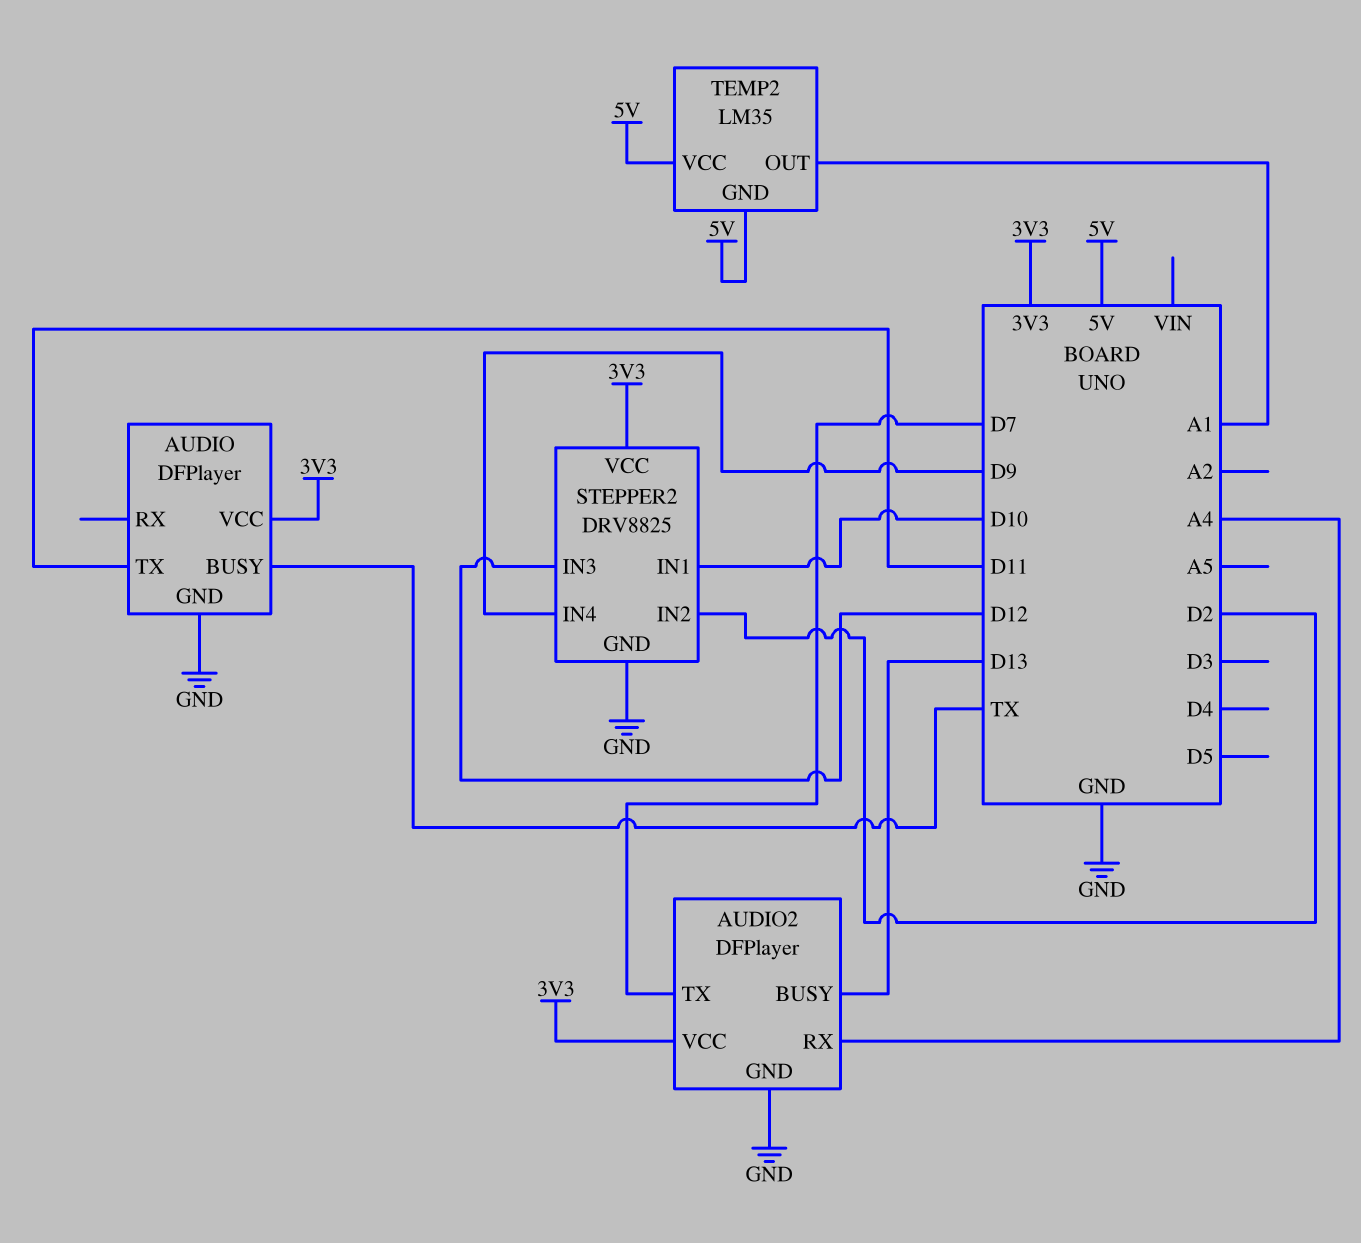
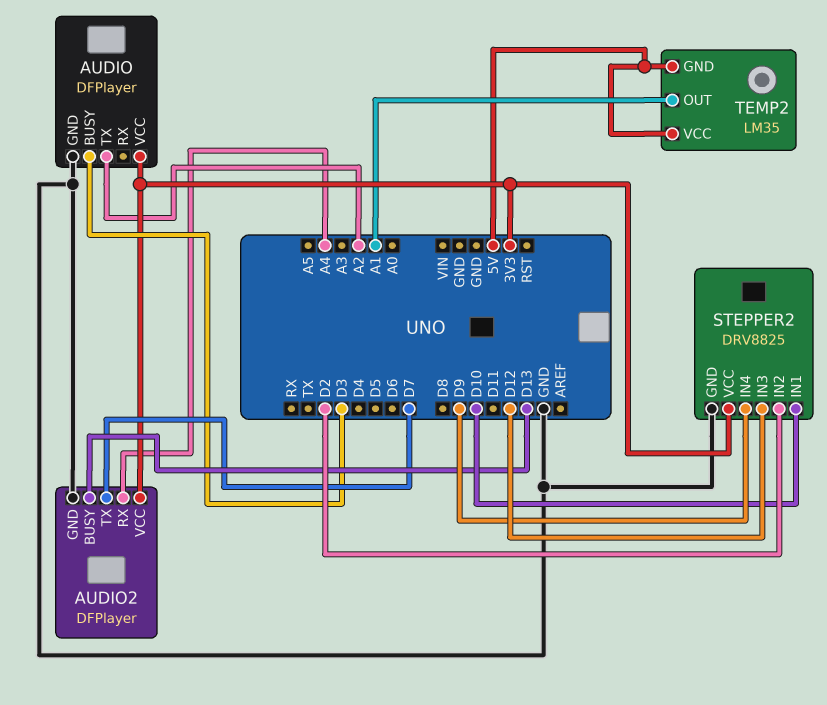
AUDIO pin BUSY: TX -> D3
AUDIO pin TX: D11 -> A2

